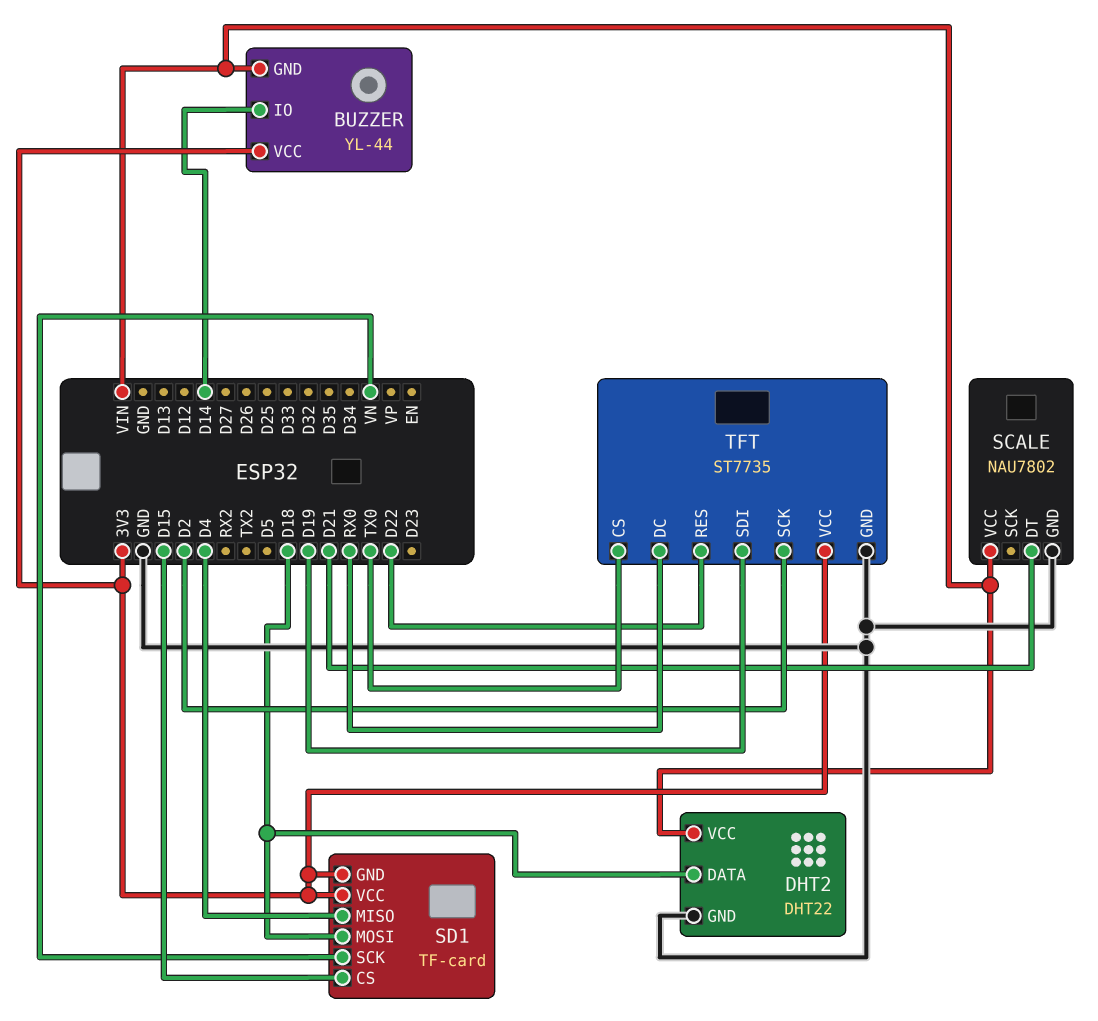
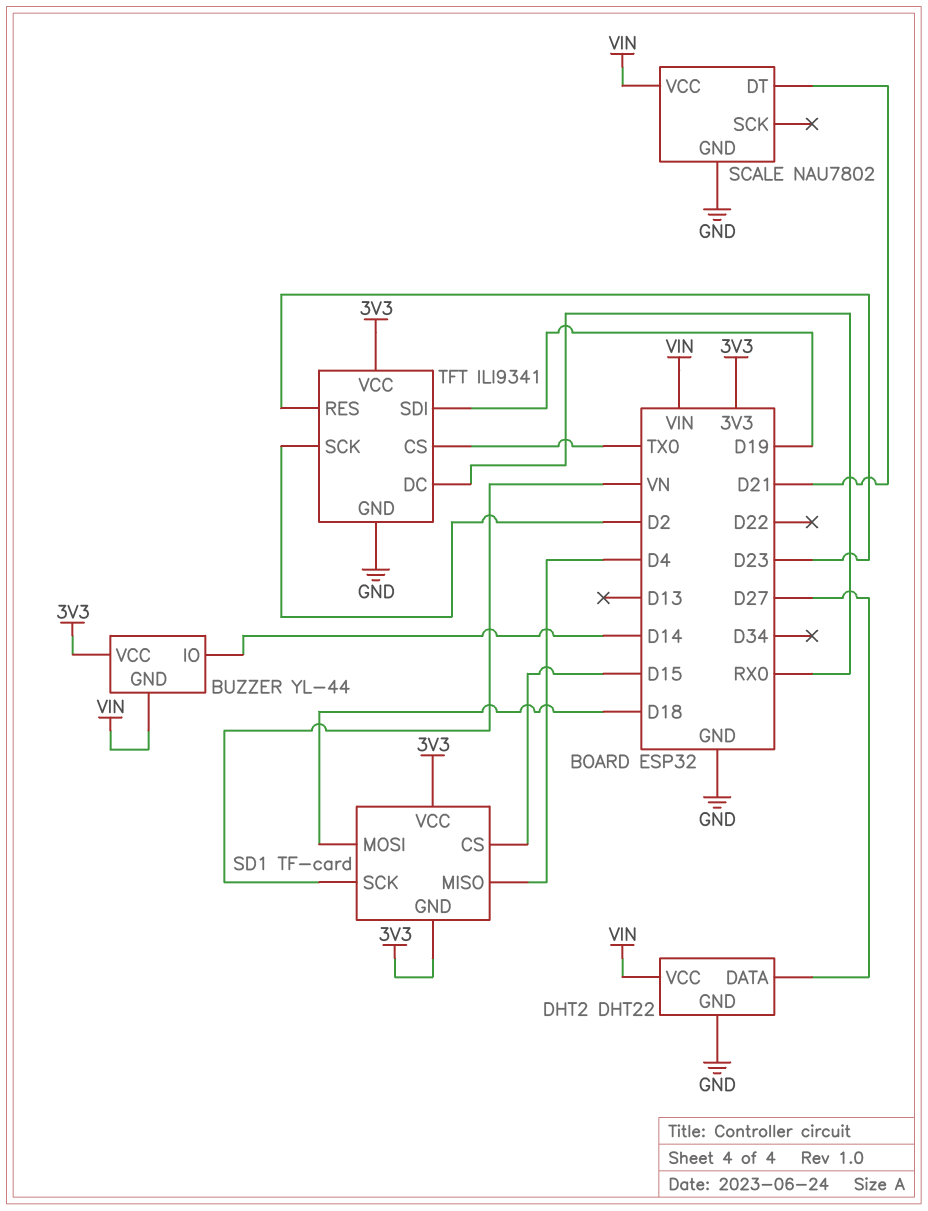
DHT2 pin DATA: D18 -> D27
TFT: ST7735 -> ILI9341
TFT pin RES: D22 -> D23

